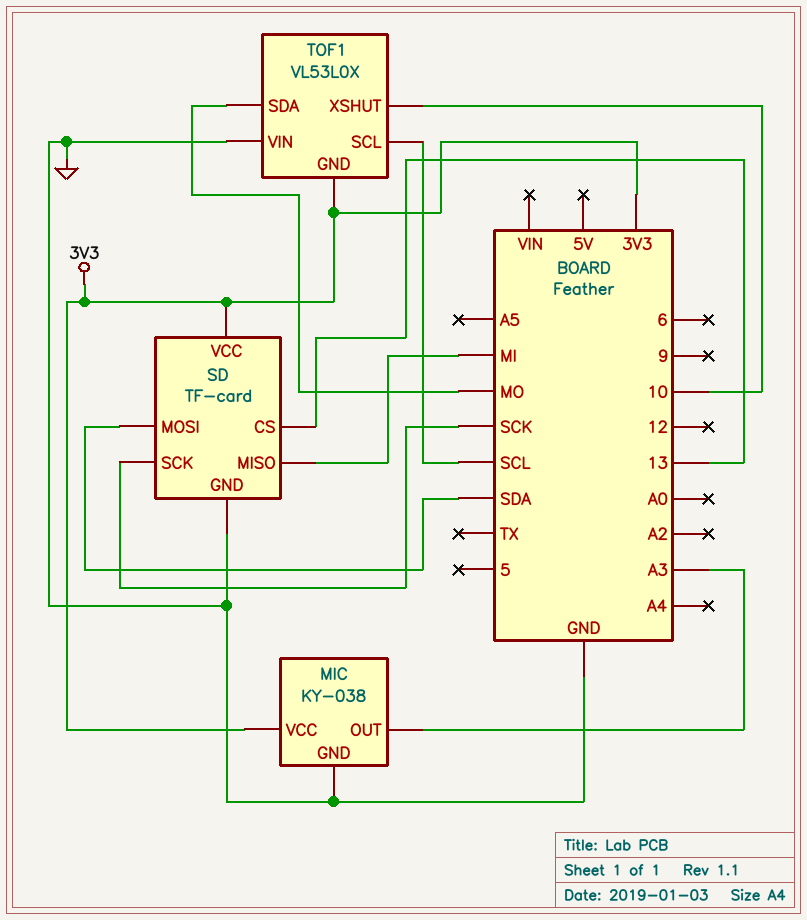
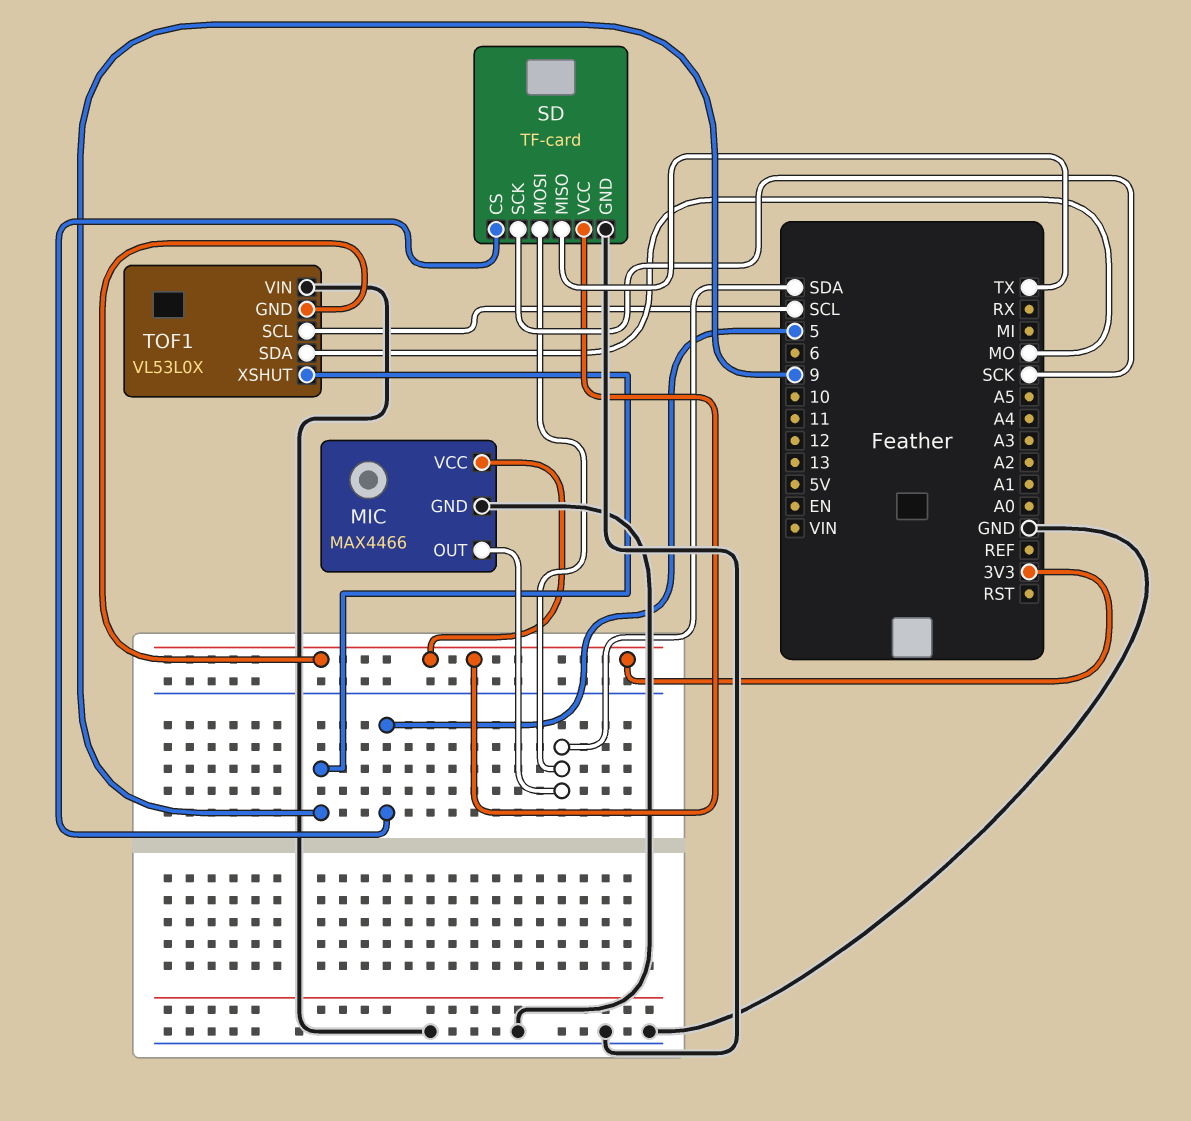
MIC: KY-038 -> MAX4466
MIC pin OUT: A3 -> SDA
SD pin CS: 13 -> 5
SD pin MISO: MI -> TX
TOF1 pin XSHUT: 10 -> 9

